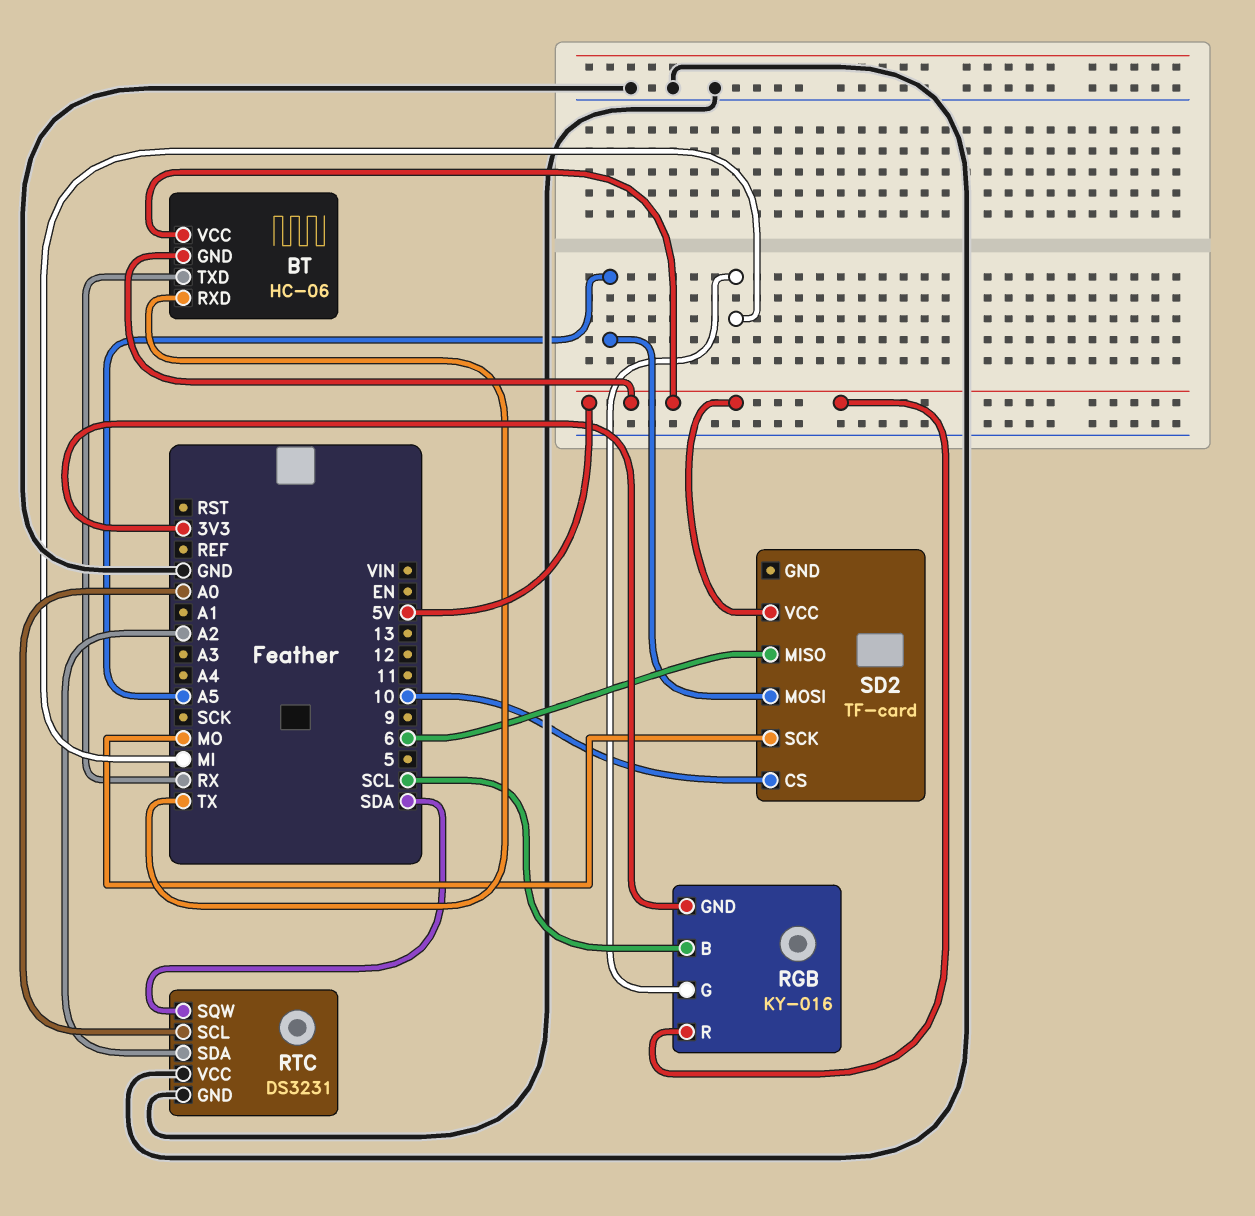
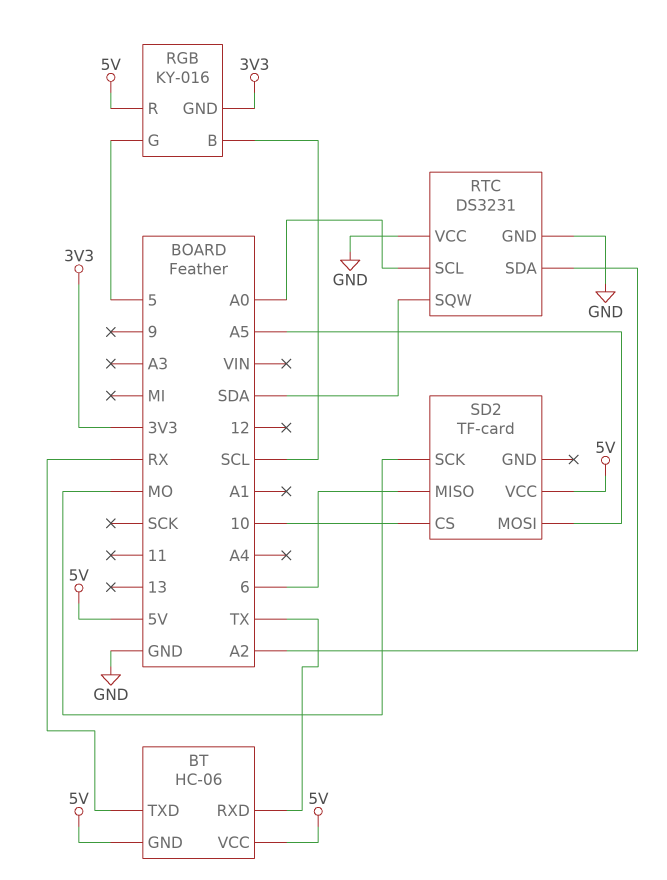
RGB pin G: MI -> 5

